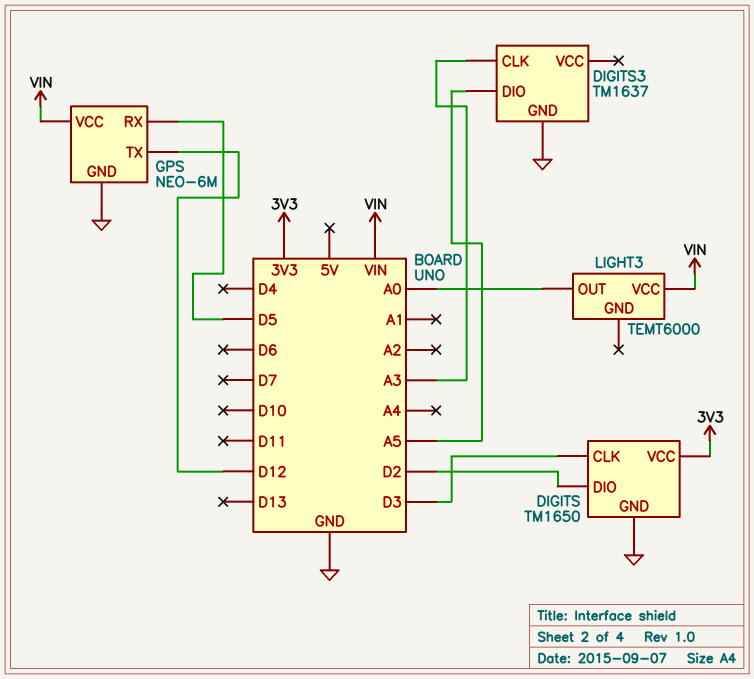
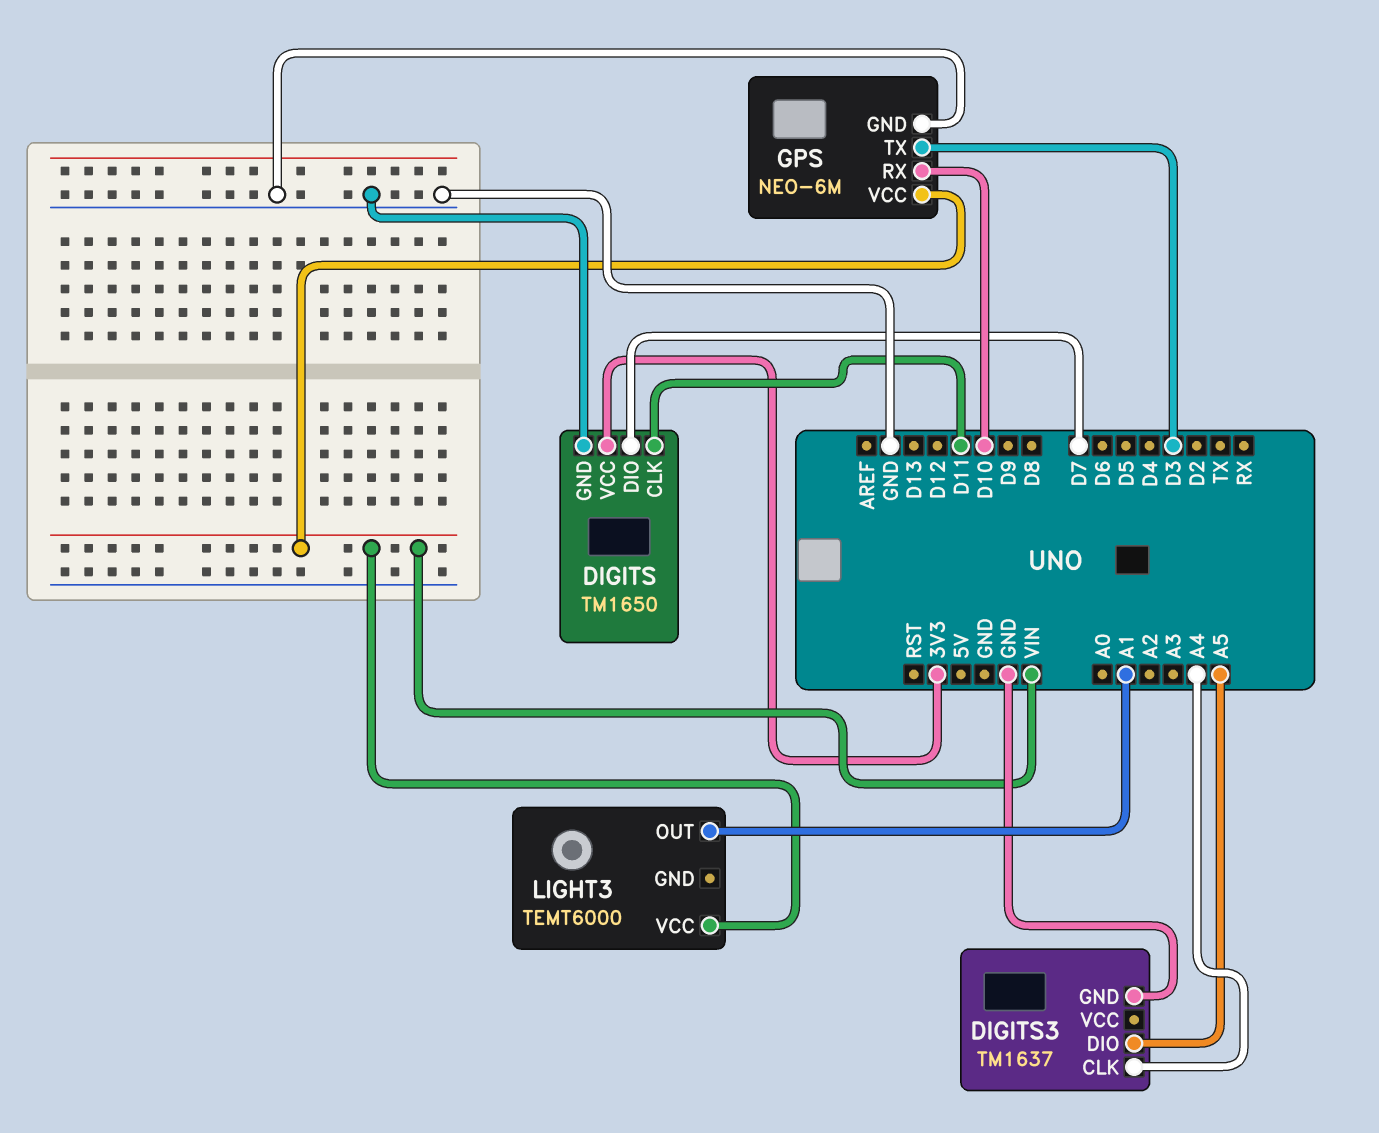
DIGITS pin CLK: D3 -> D11
DIGITS pin DIO: D2 -> D7
DIGITS3 pin CLK: A3 -> A4
GPS pin RX: D5 -> D10
GPS pin TX: D12 -> D3
LIGHT3 pin OUT: A0 -> A1

